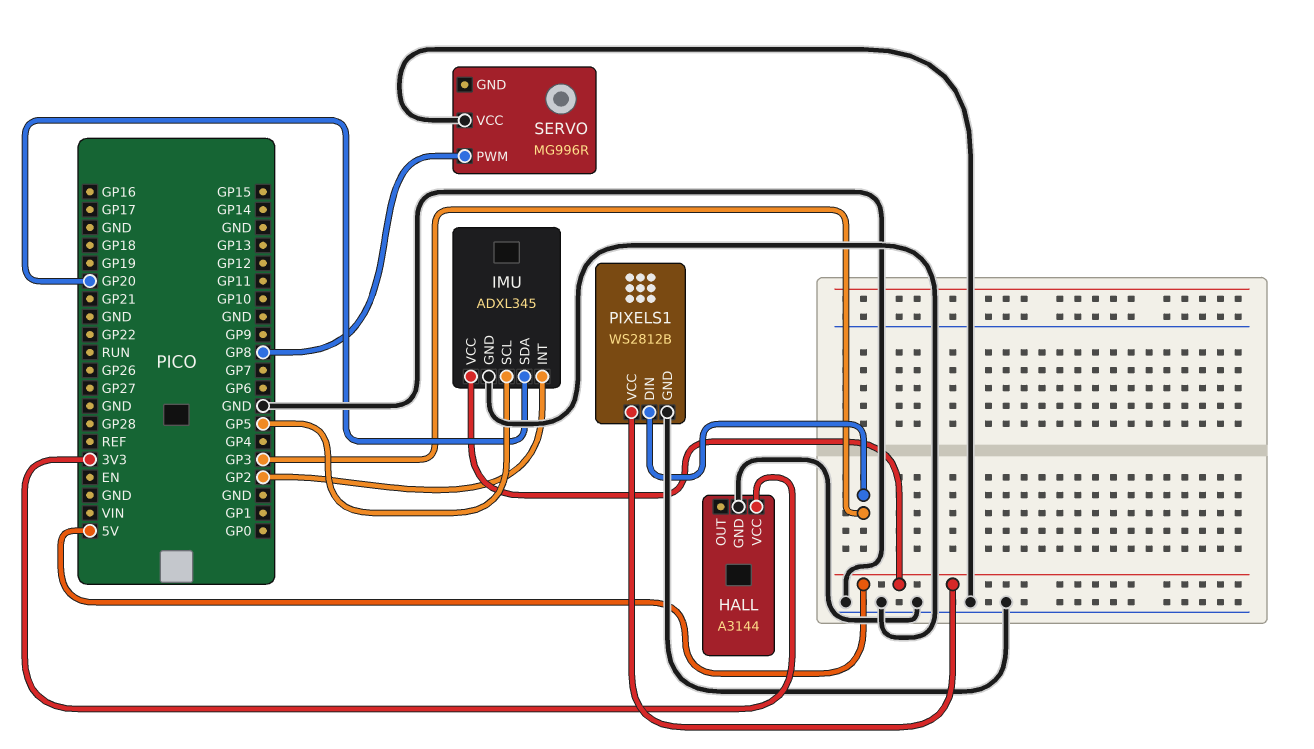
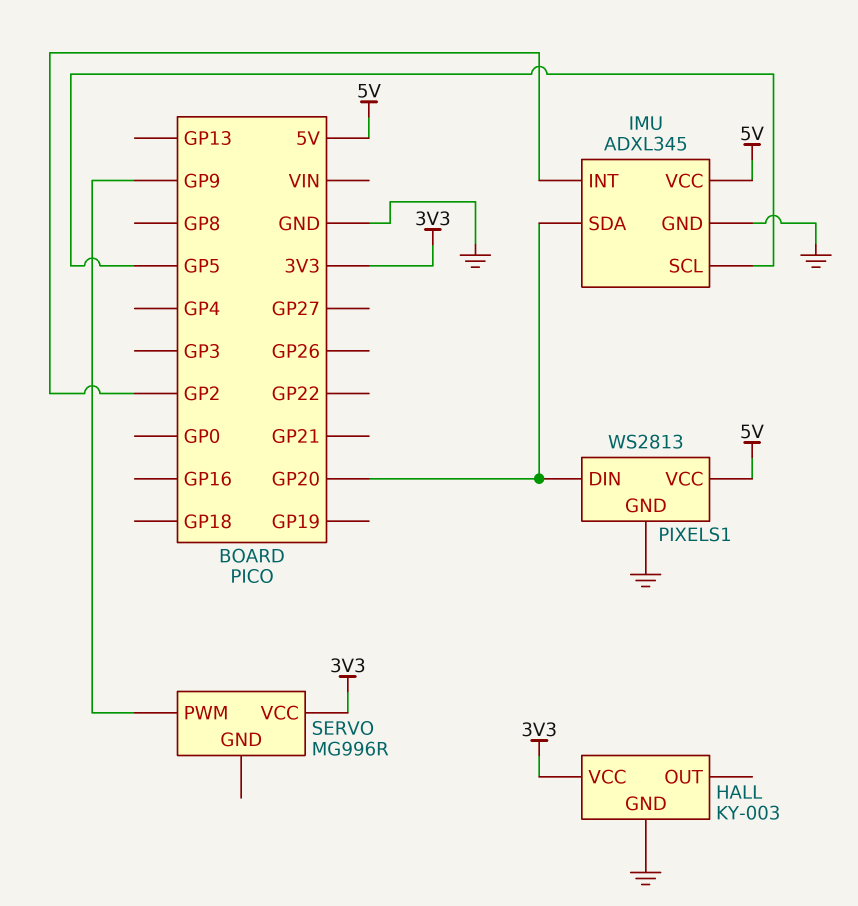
HALL: A3144 -> KY-003
PIXELS1: WS2812B -> WS2813
PIXELS1 pin DIN: GP3 -> GP20
SERVO pin PWM: GP8 -> GP9
SERVO pin VCC: GND -> 3V3

